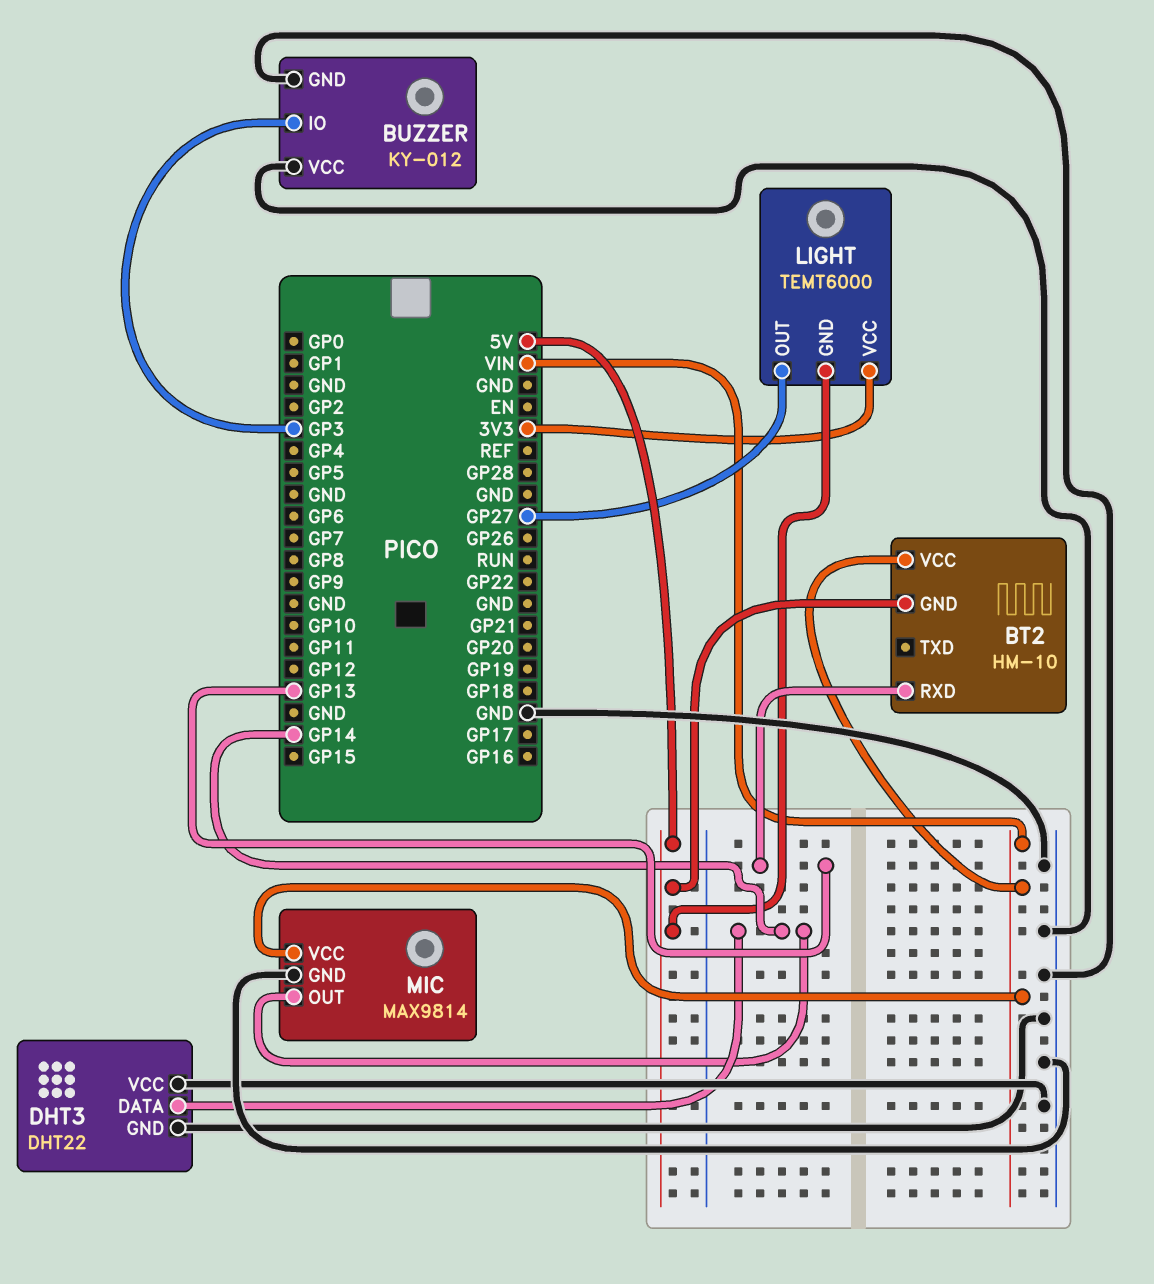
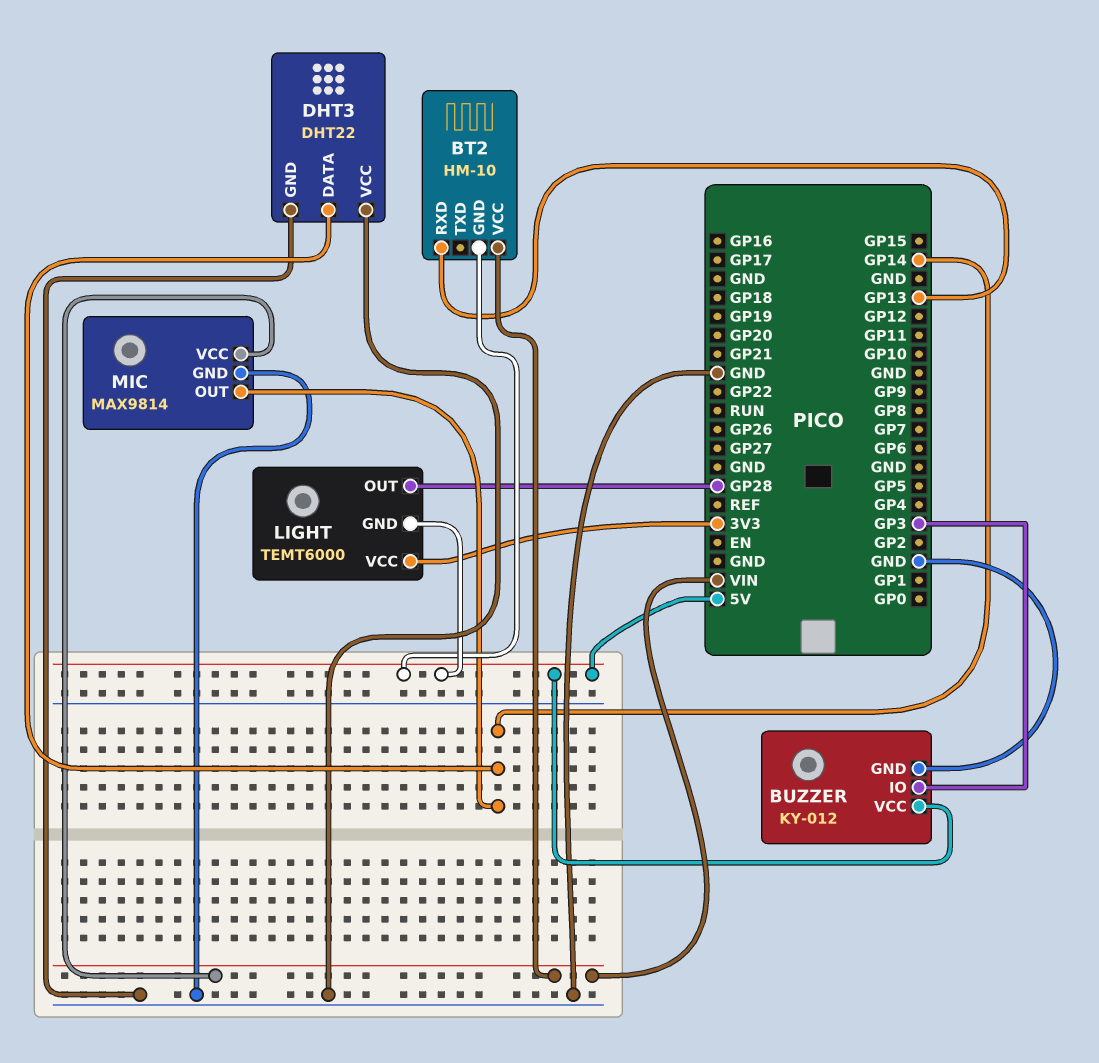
BUZZER pin VCC: GND -> 5V
LIGHT pin OUT: GP27 -> GP28

